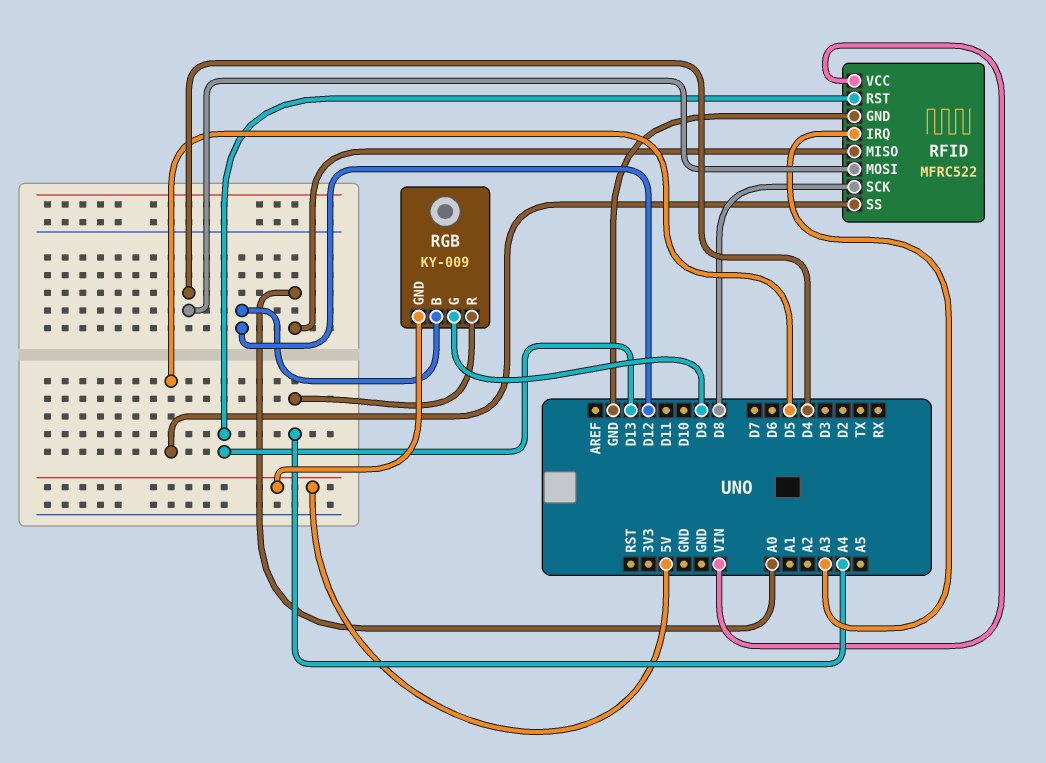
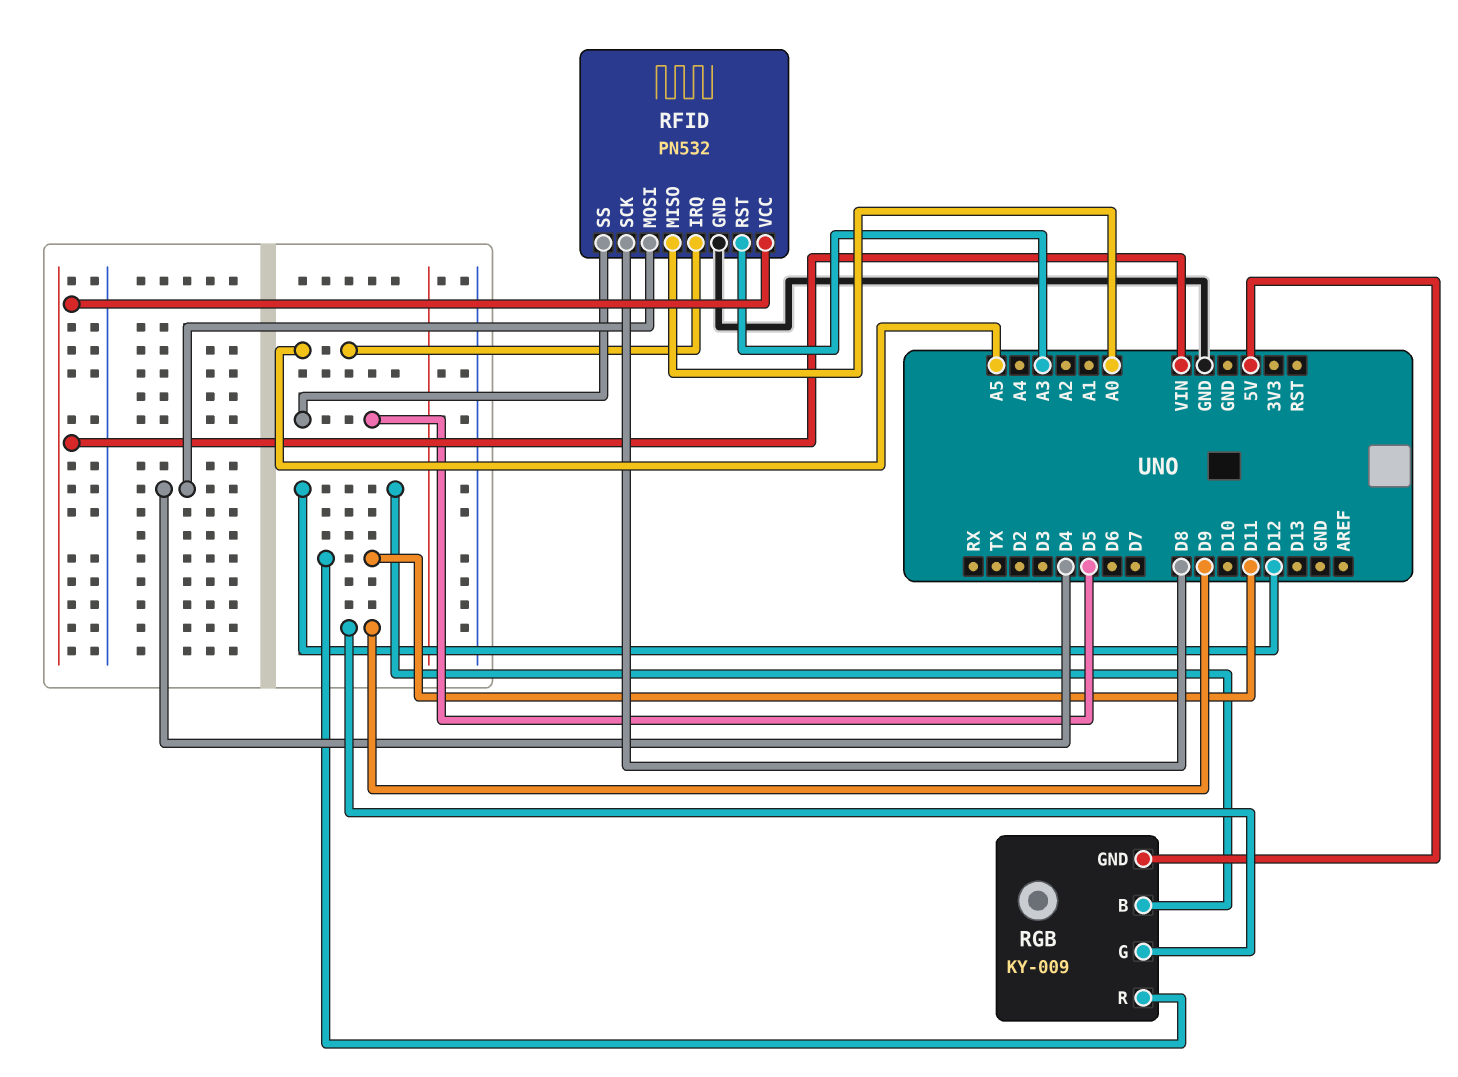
RFID: MFRC522 -> PN532
RFID pin IRQ: A3 -> A5
RFID pin RST: D13 -> A3
RGB pin R: A4 -> D11

